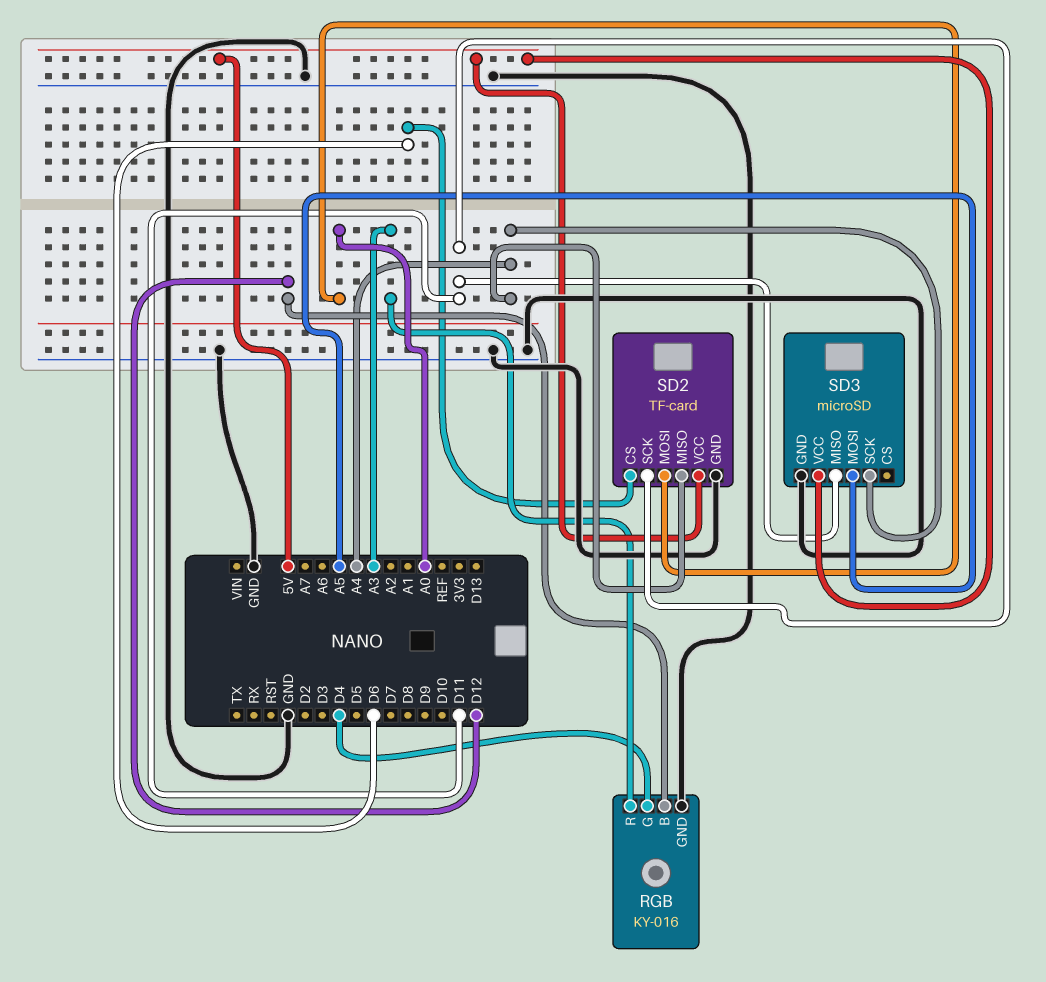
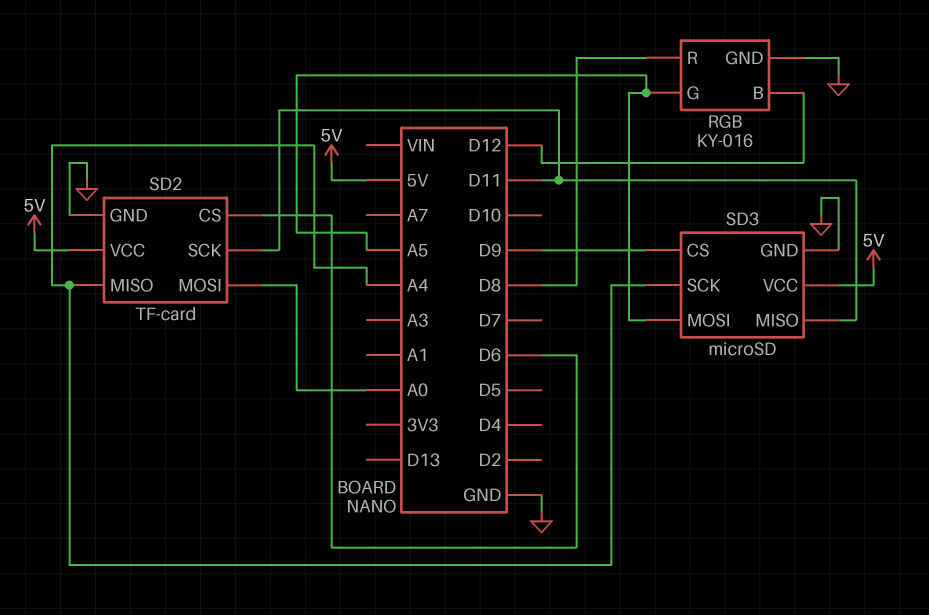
RGB pin G: D4 -> A5
RGB pin R: A3 -> D8
SD3 pin CS: none -> D9

